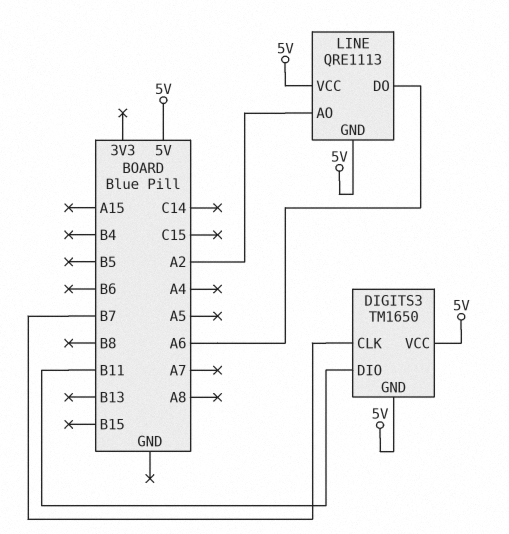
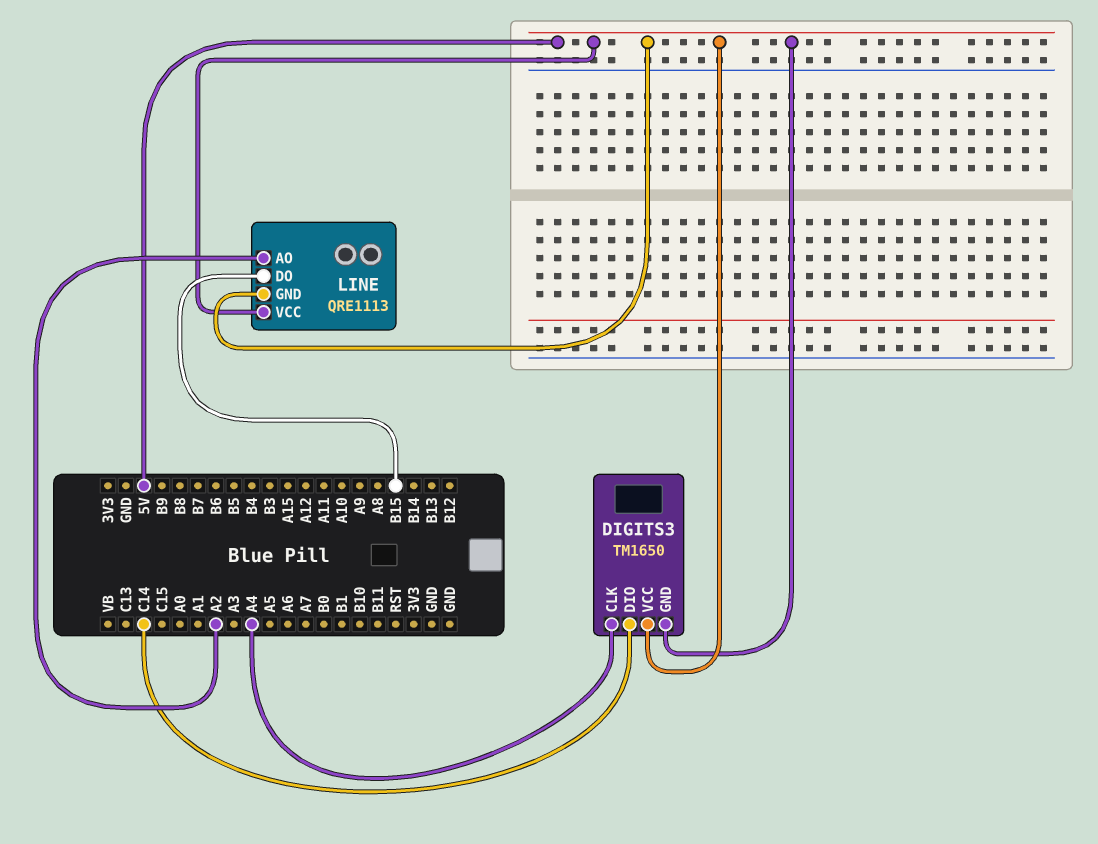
DIGITS3 pin CLK: B7 -> A4
DIGITS3 pin DIO: B11 -> C14
LINE pin DO: A6 -> B15

